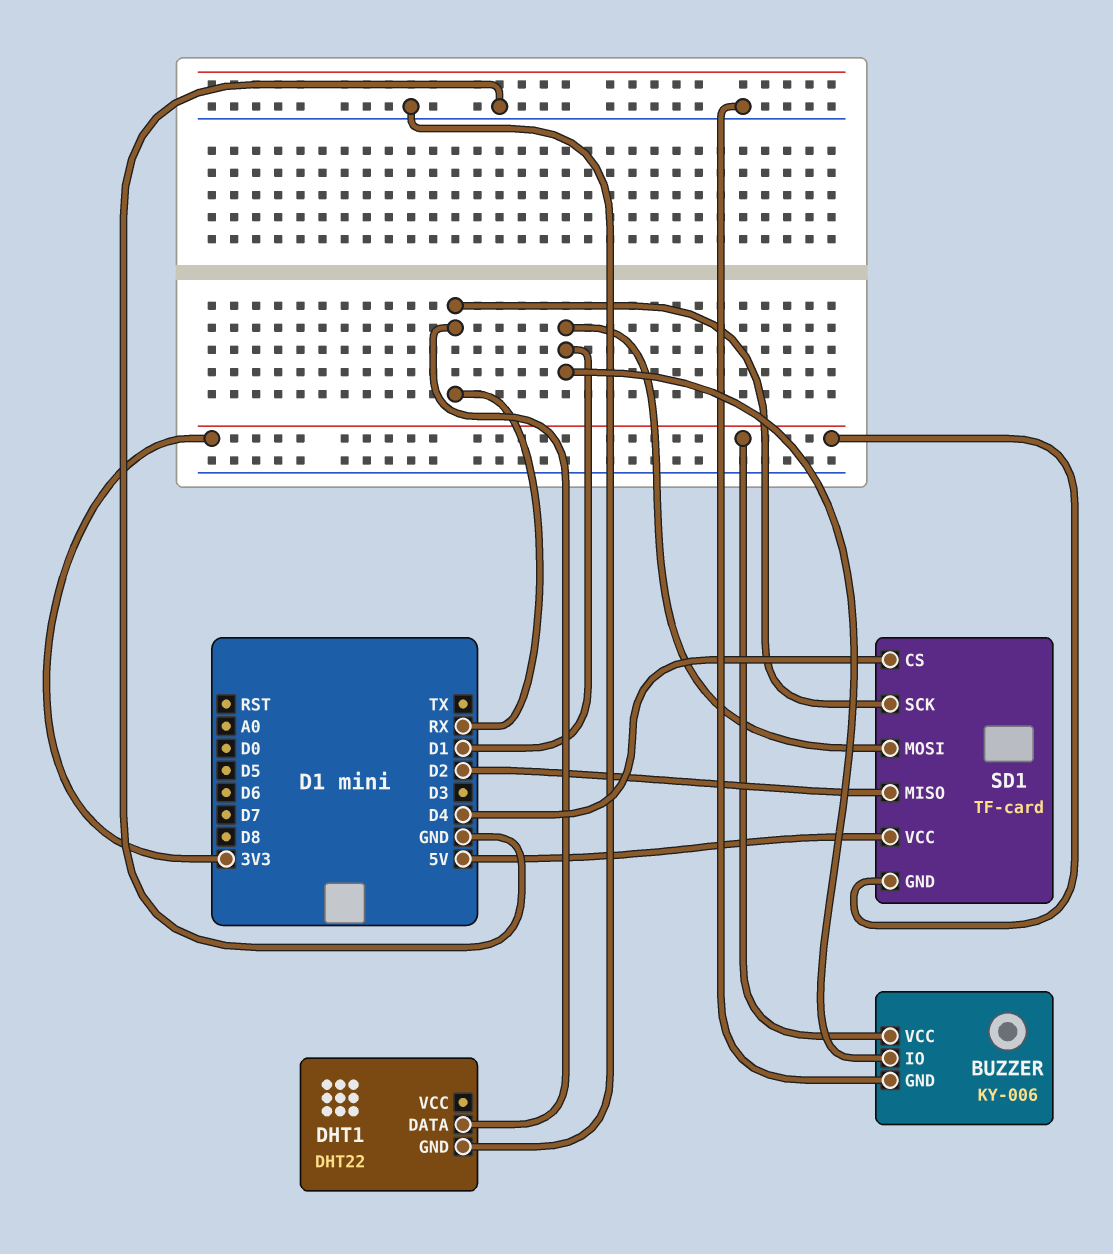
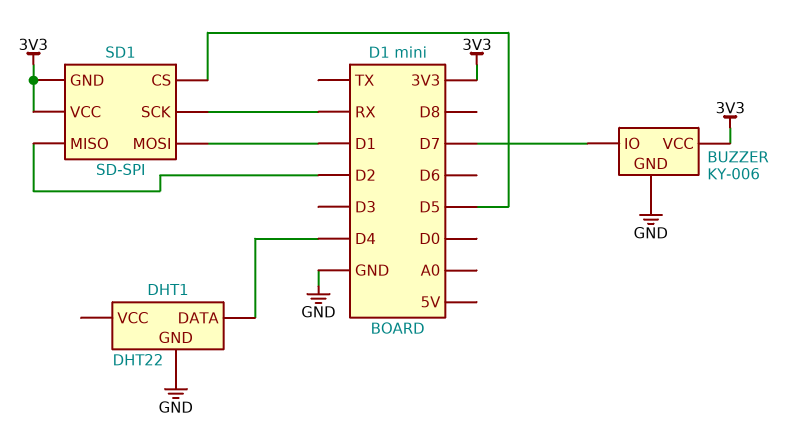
BUZZER pin IO: D1 -> D7
DHT1 pin DATA: RX -> D4
SD1: TF-card -> SD-SPI
SD1 pin CS: D4 -> D5
SD1 pin VCC: 5V -> 3V3

